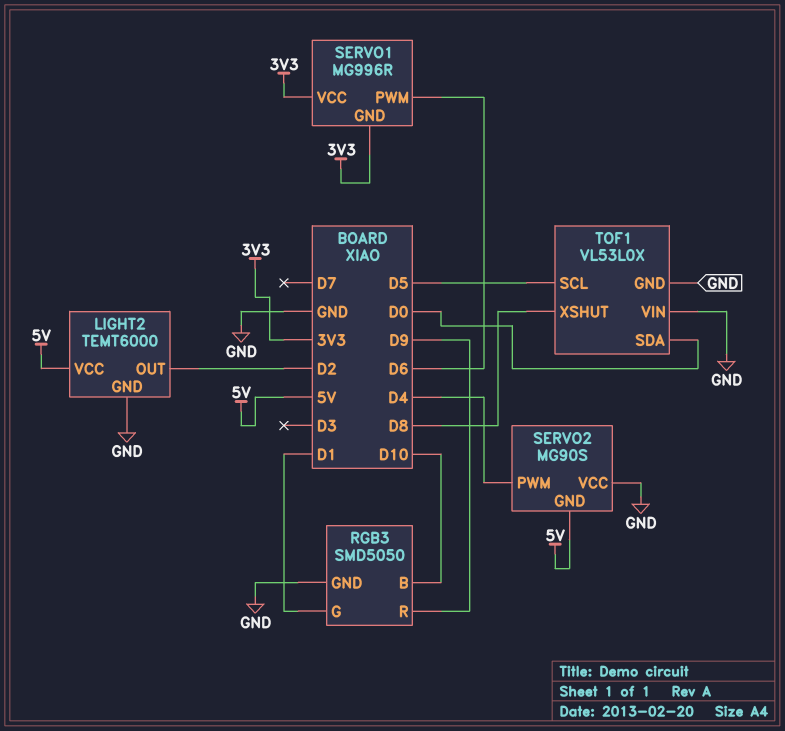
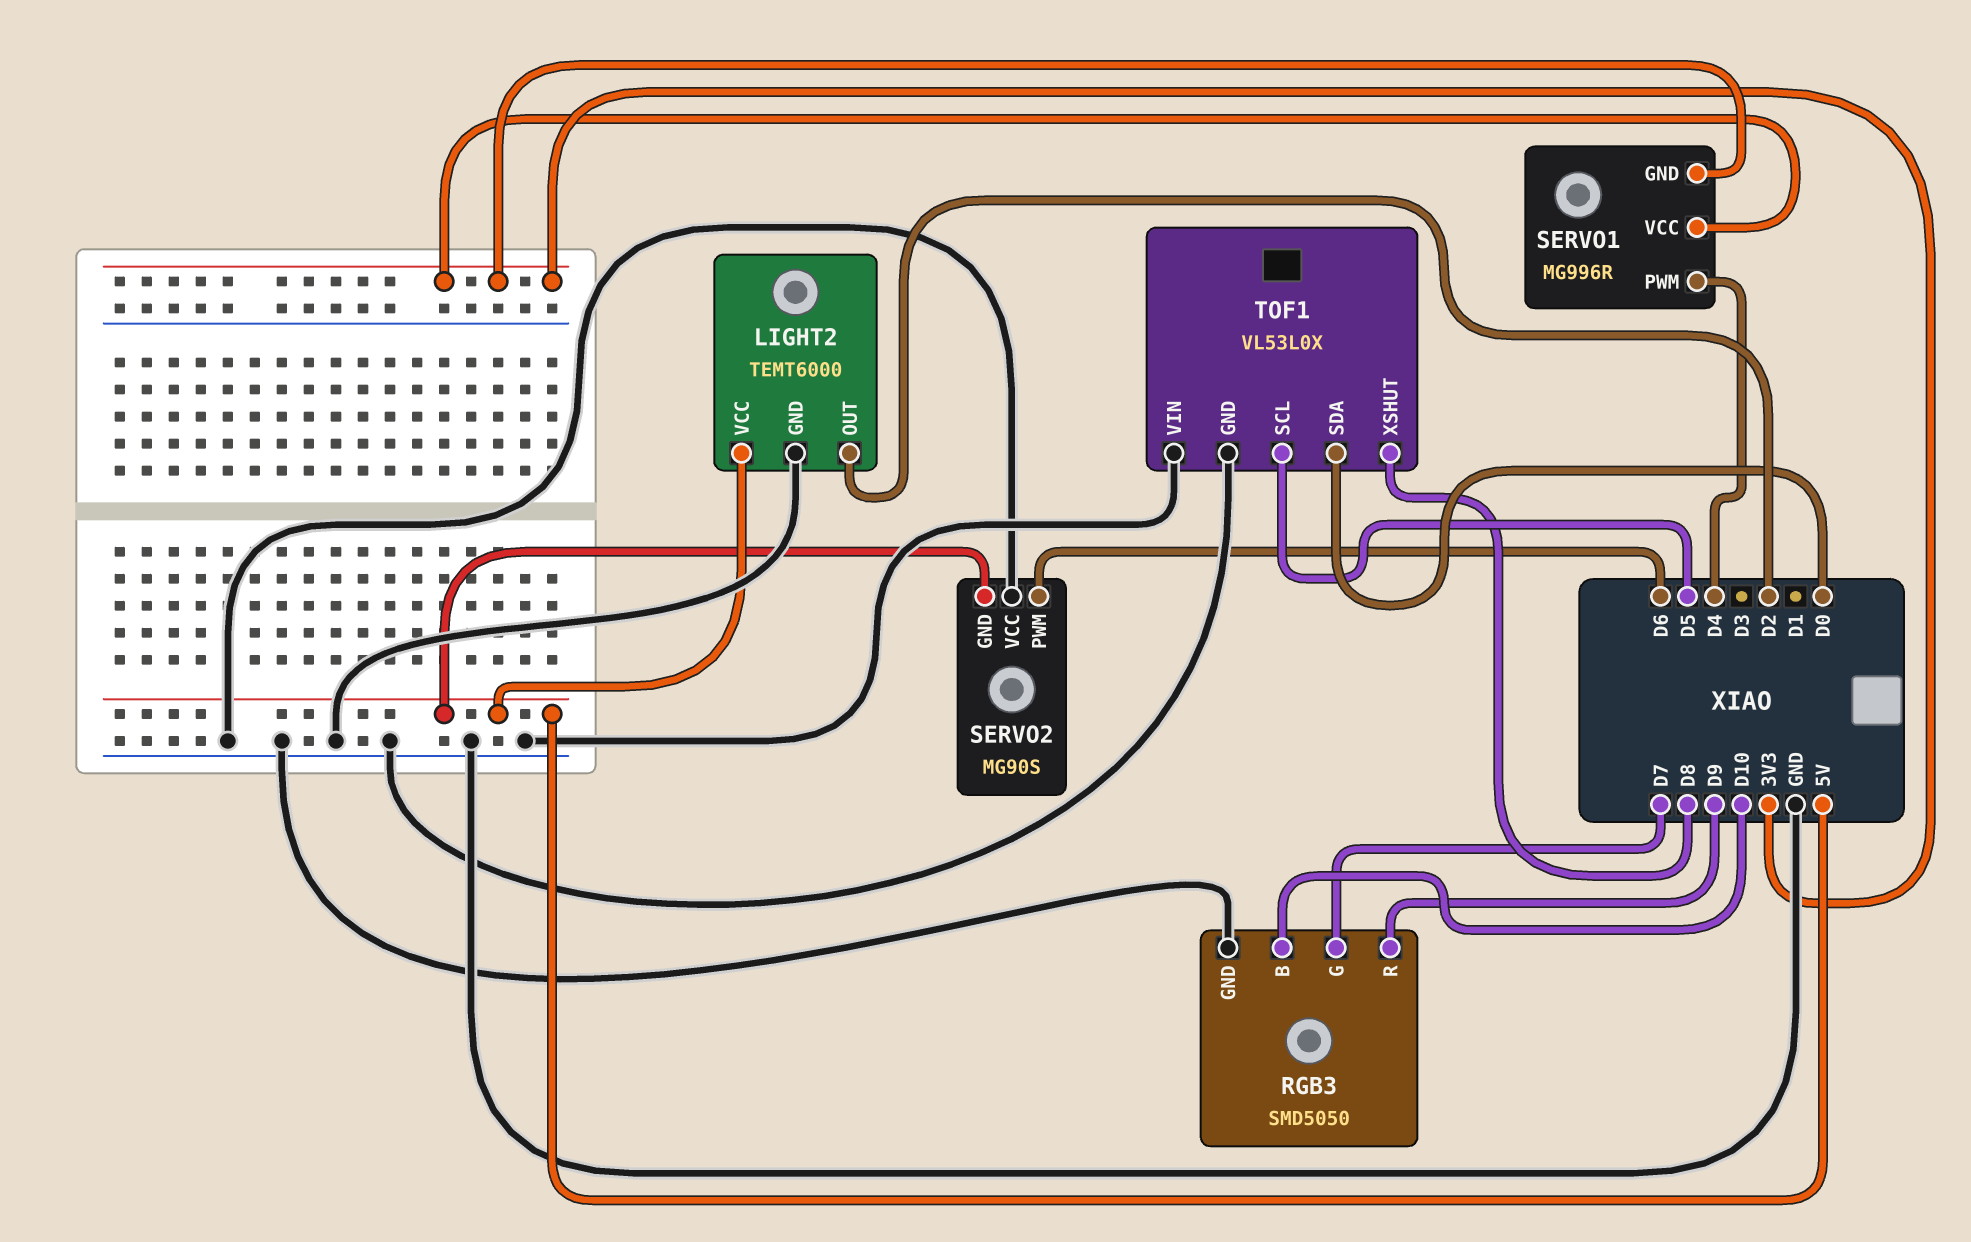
RGB3 pin G: D1 -> D7
SERVO1 pin PWM: D6 -> D4
SERVO2 pin PWM: D4 -> D6

